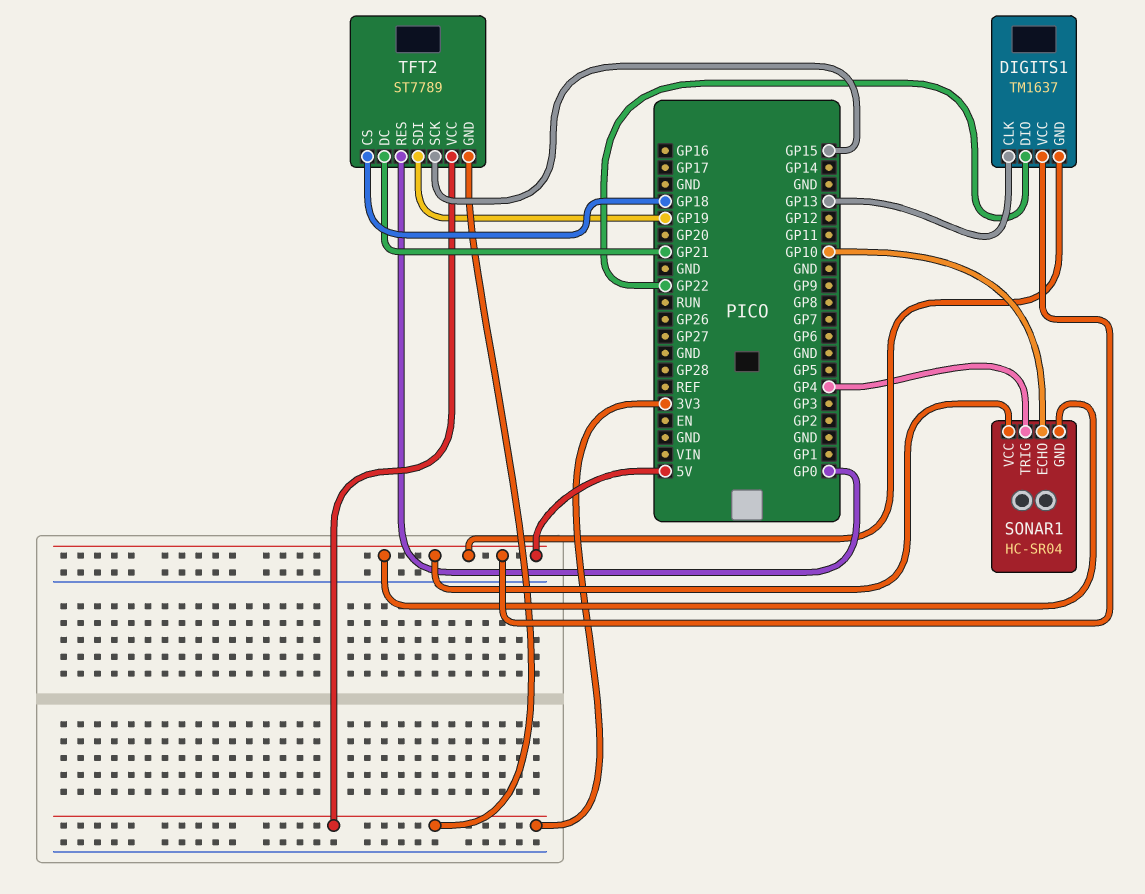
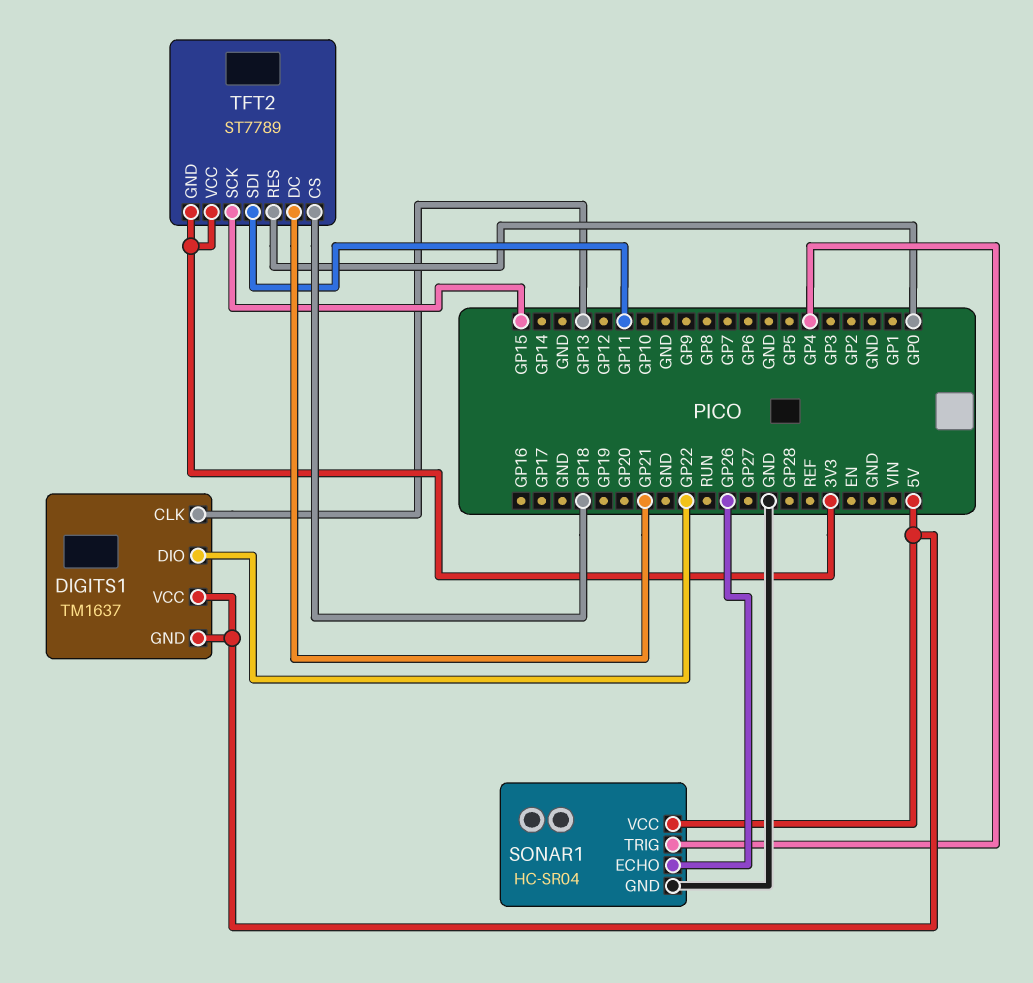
SONAR1 pin ECHO: GP10 -> GP26
SONAR1 pin GND: 5V -> GND
TFT2 pin SDI: GP19 -> GP11

